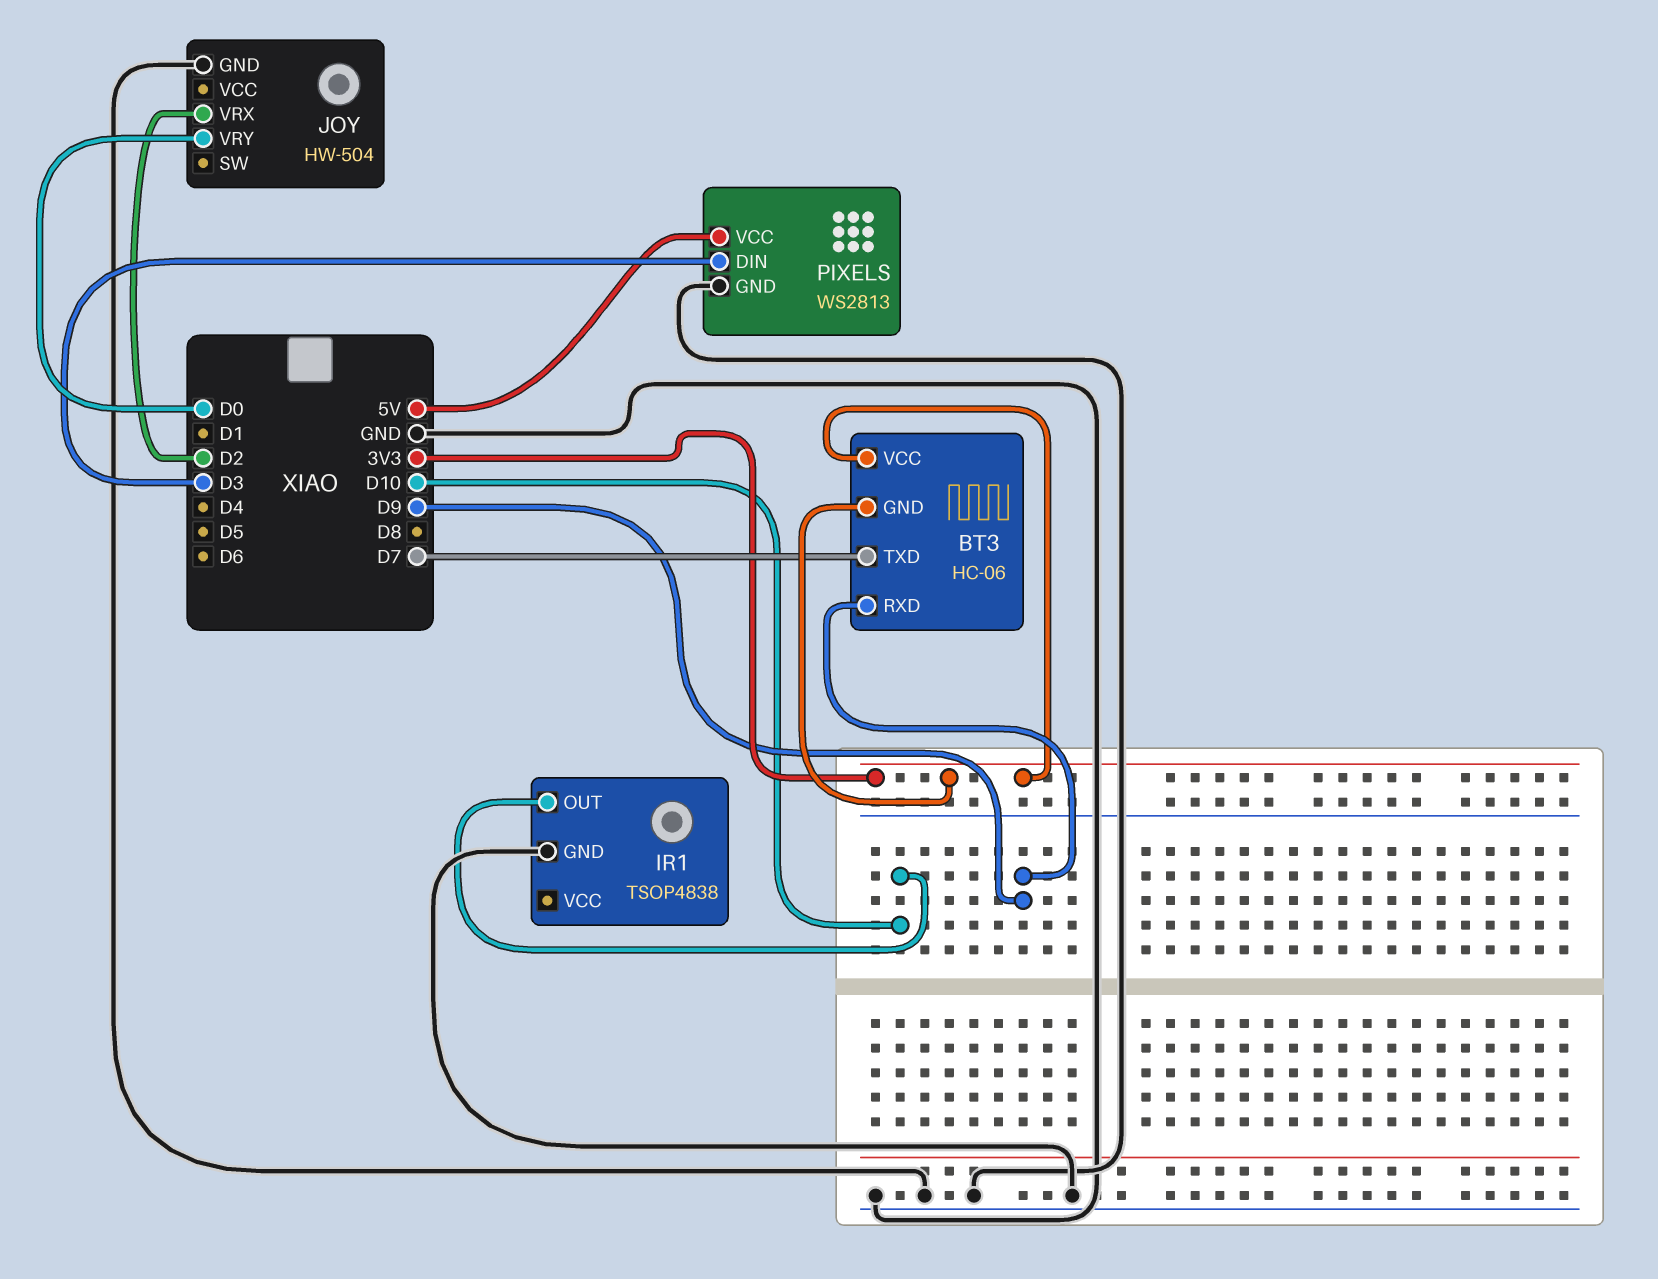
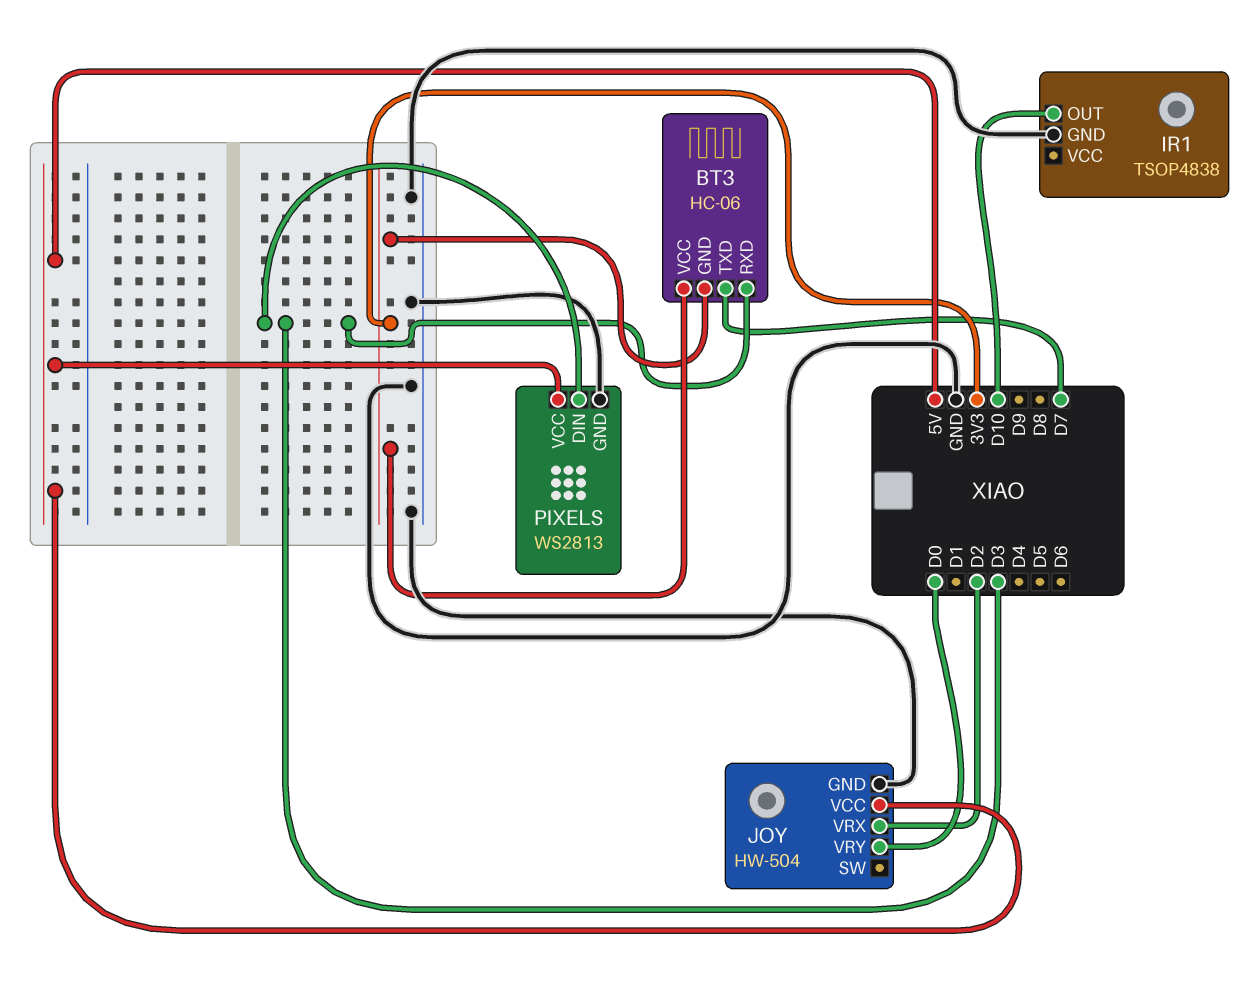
BT3 pin RXD: D9 -> D3
JOY pin VCC: none -> 5V

